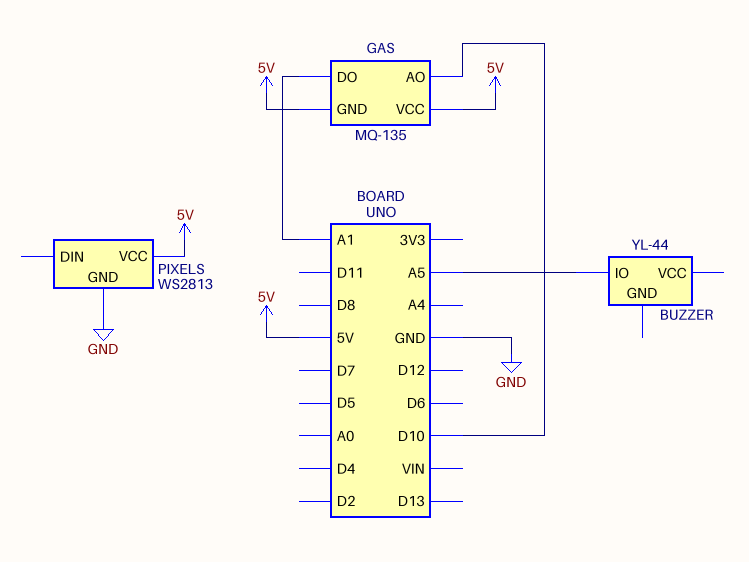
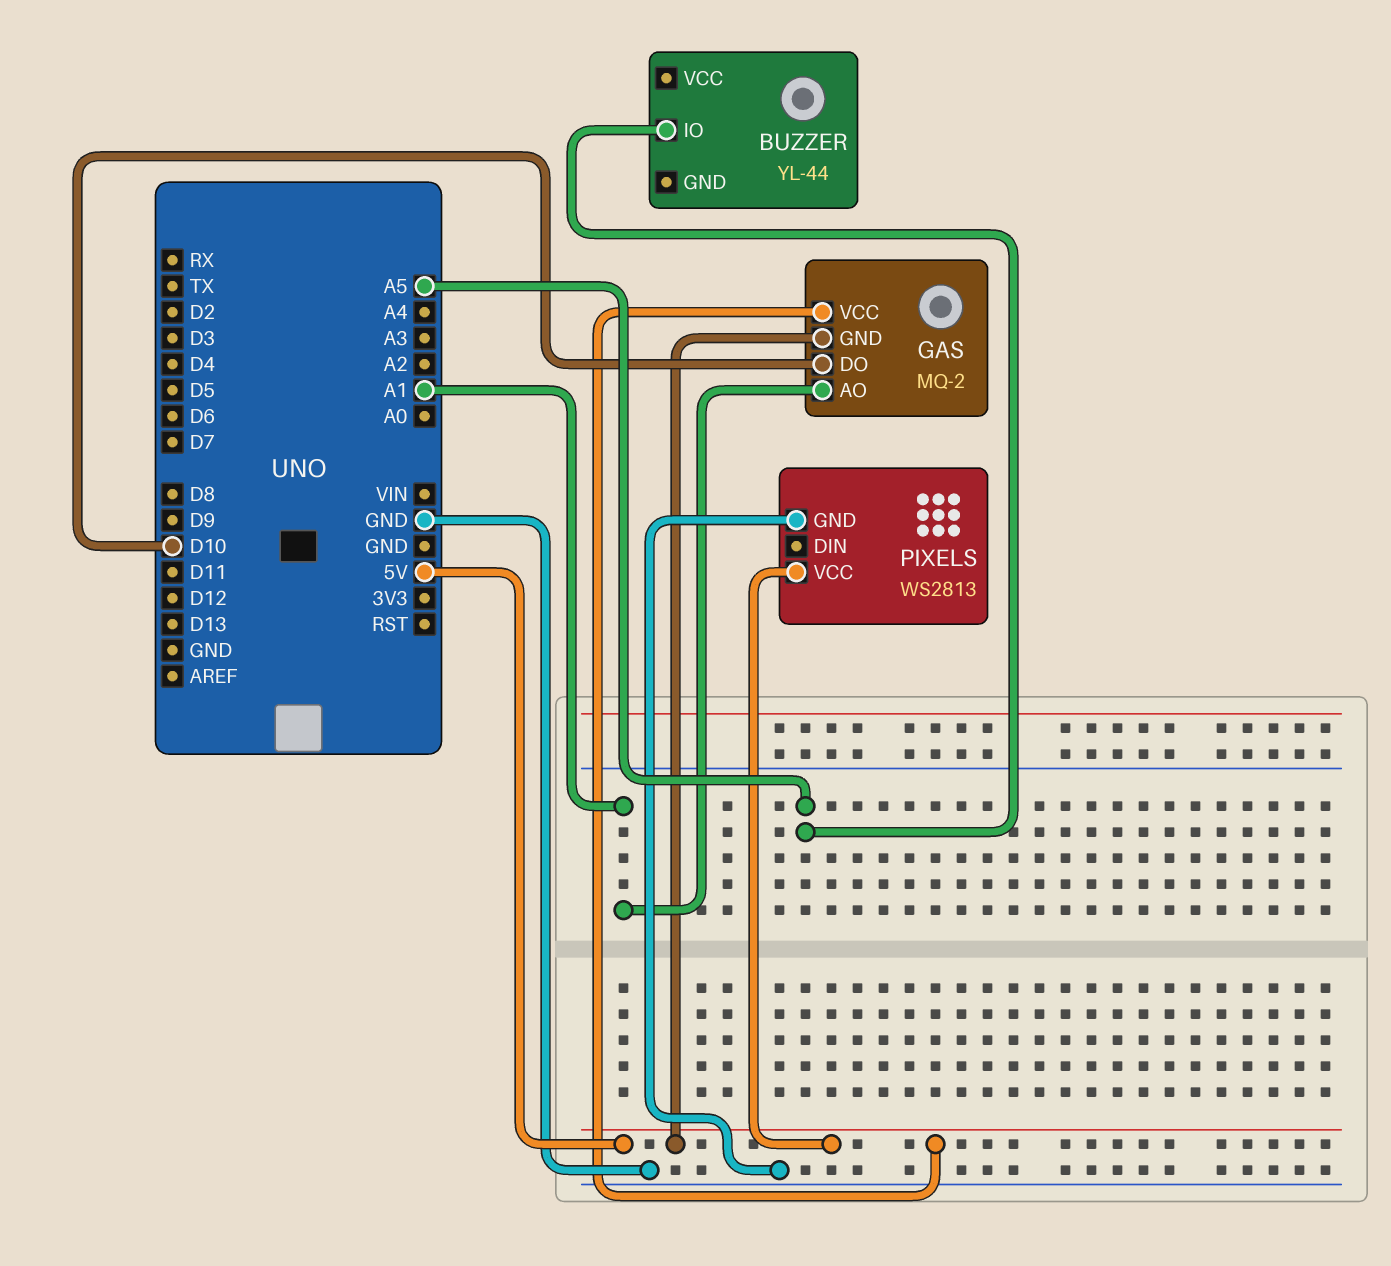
GAS: MQ-135 -> MQ-2
GAS pin AO: D10 -> A1
GAS pin DO: A1 -> D10

